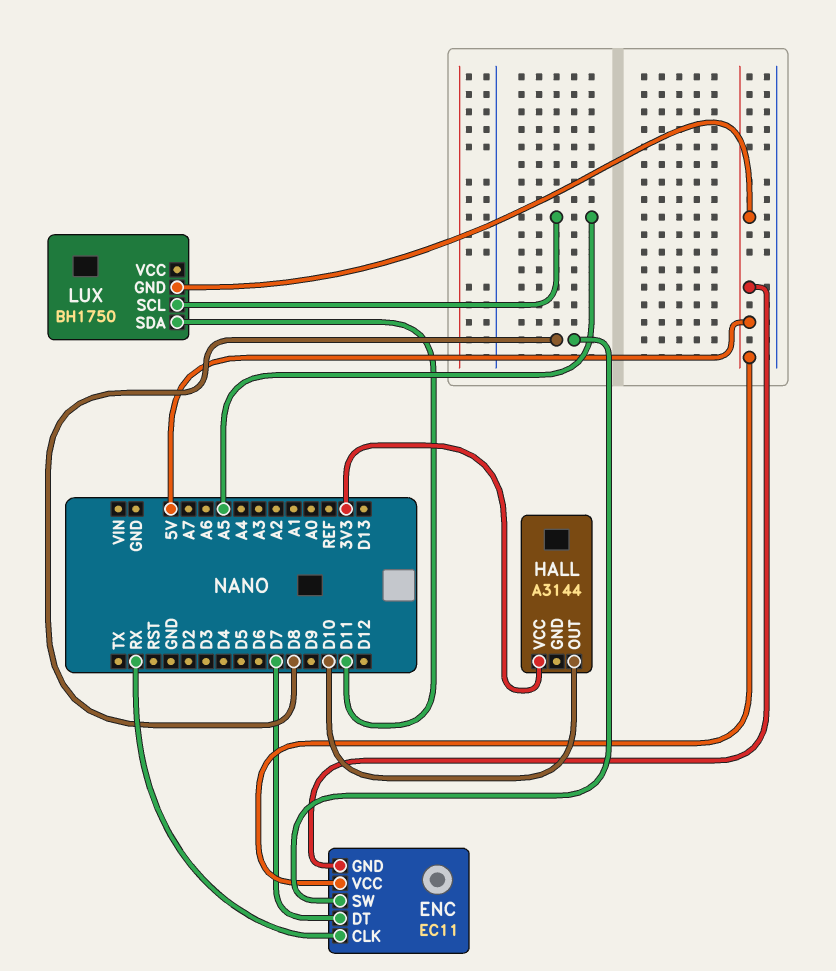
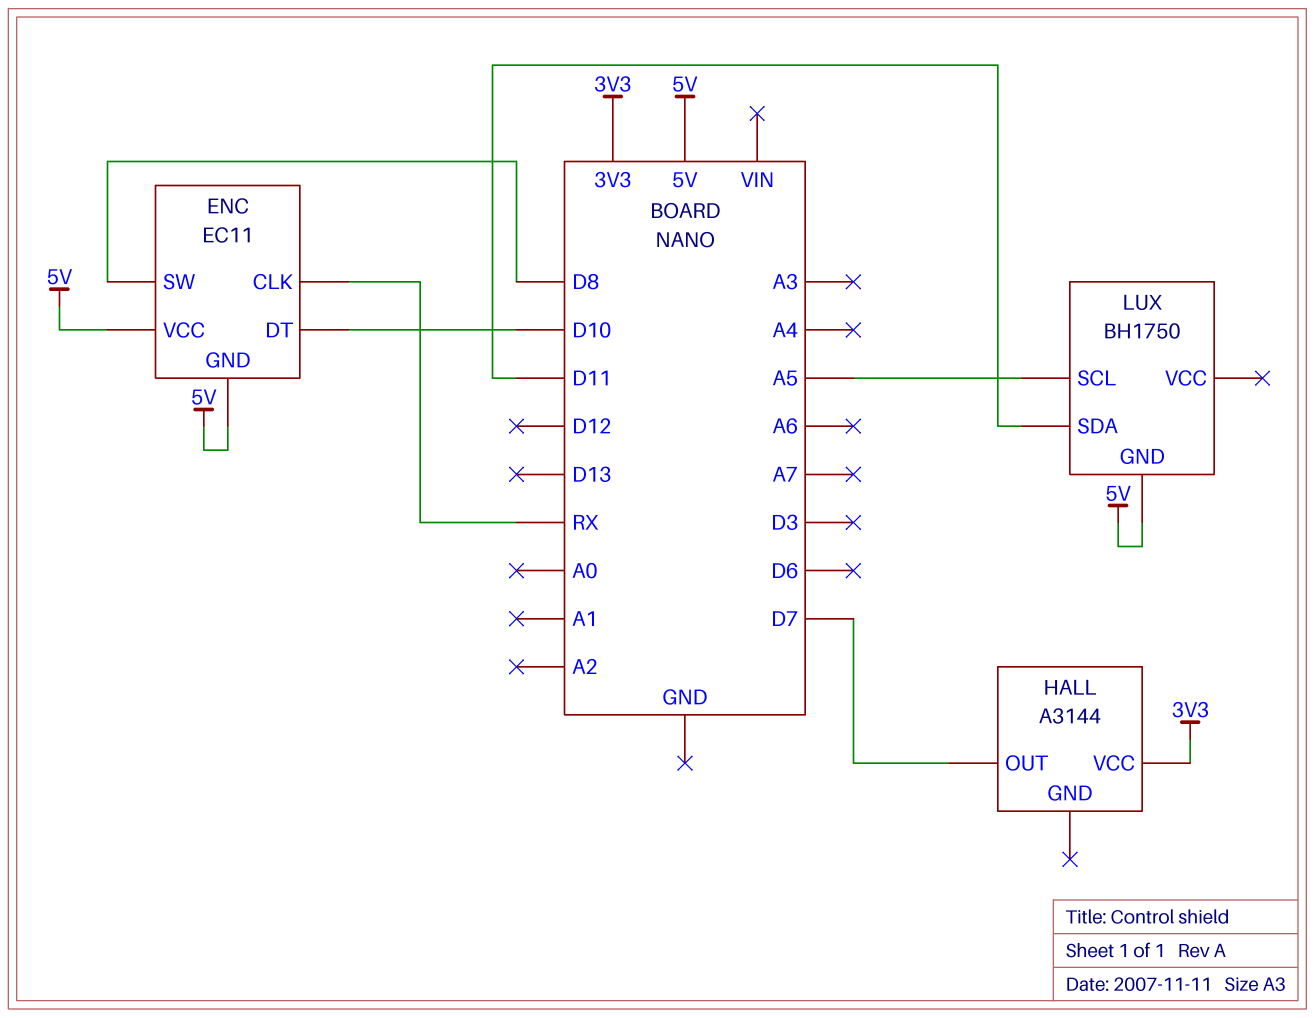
ENC pin DT: D7 -> D10
HALL pin OUT: D10 -> D7

